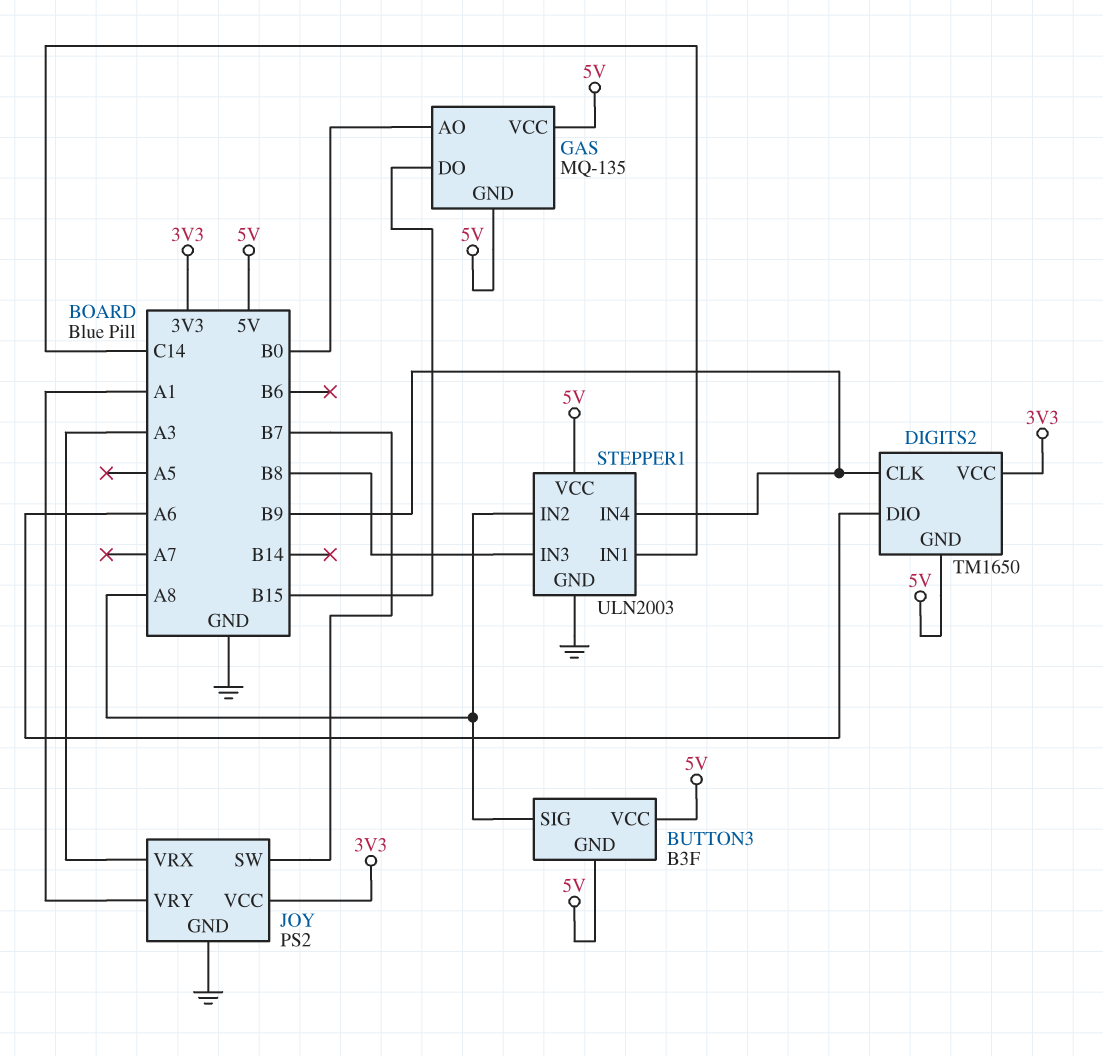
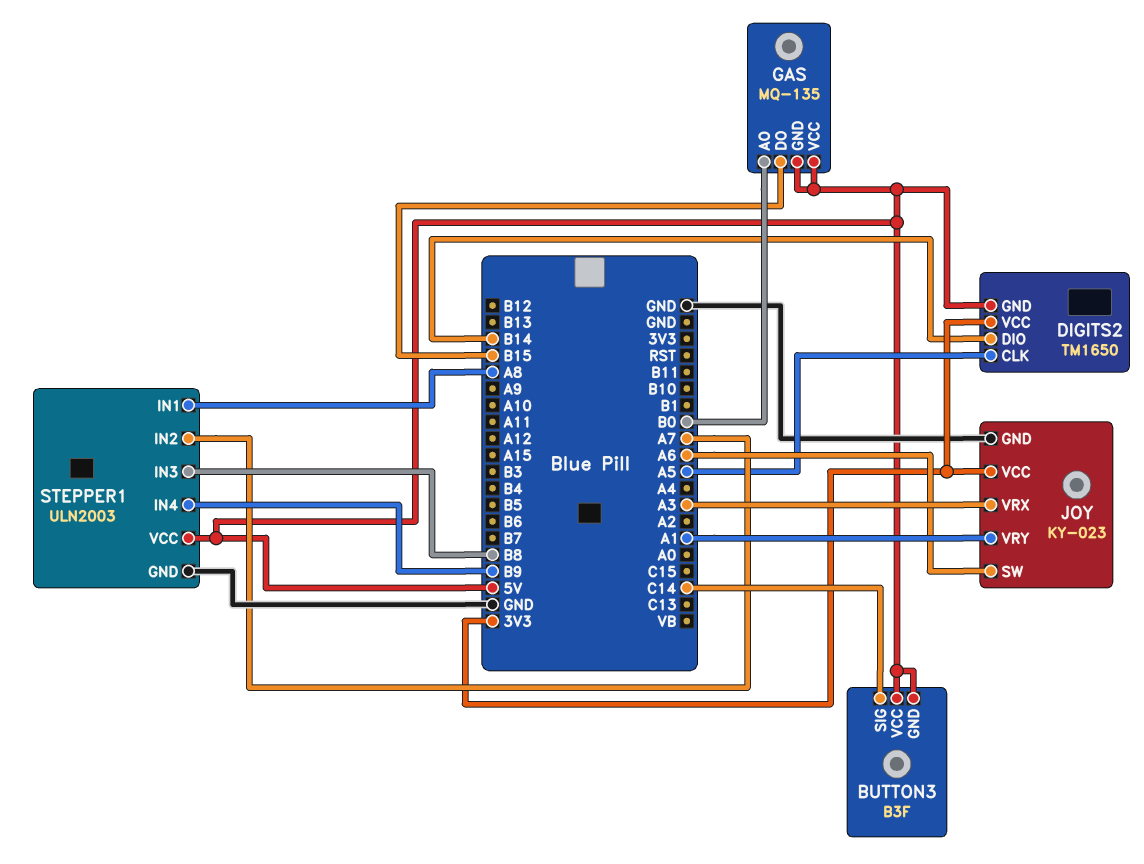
BUTTON3 pin SIG: A8 -> C14
DIGITS2 pin CLK: B9 -> A5
DIGITS2 pin DIO: A6 -> B14
JOY: PS2 -> KY-023
JOY pin SW: B7 -> A6
STEPPER1 pin IN1: C14 -> A8
STEPPER1 pin IN2: A8 -> A7

